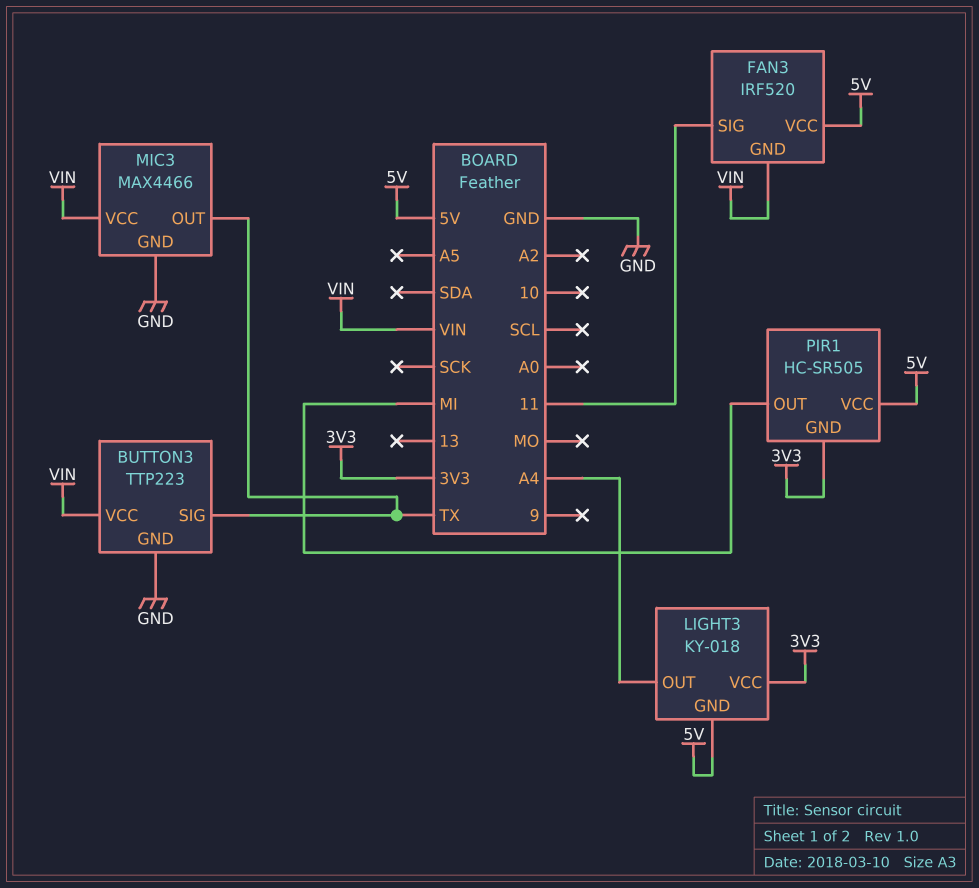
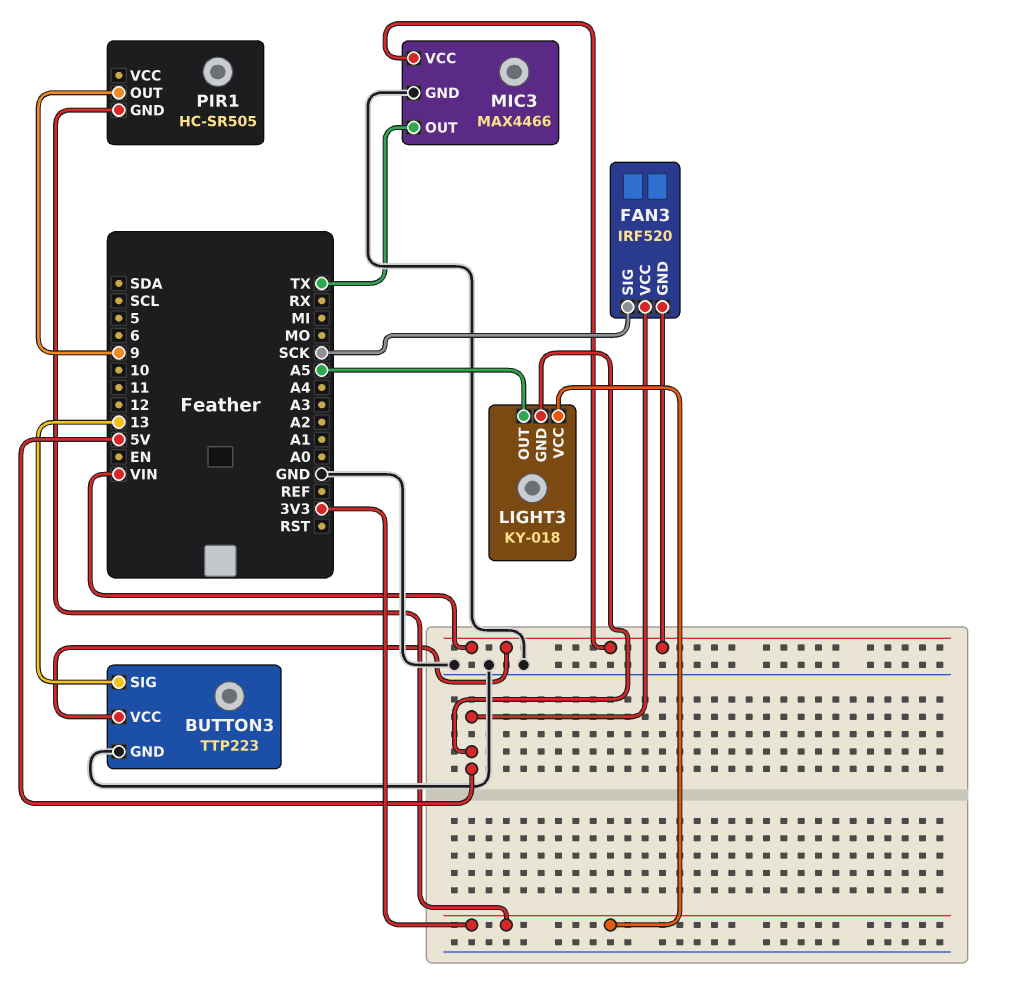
BUTTON3 pin SIG: TX -> 13
FAN3 pin SIG: 11 -> SCK
LIGHT3 pin OUT: A4 -> A5
PIR1 pin OUT: MI -> 9
PIR1 pin VCC: 5V -> none

